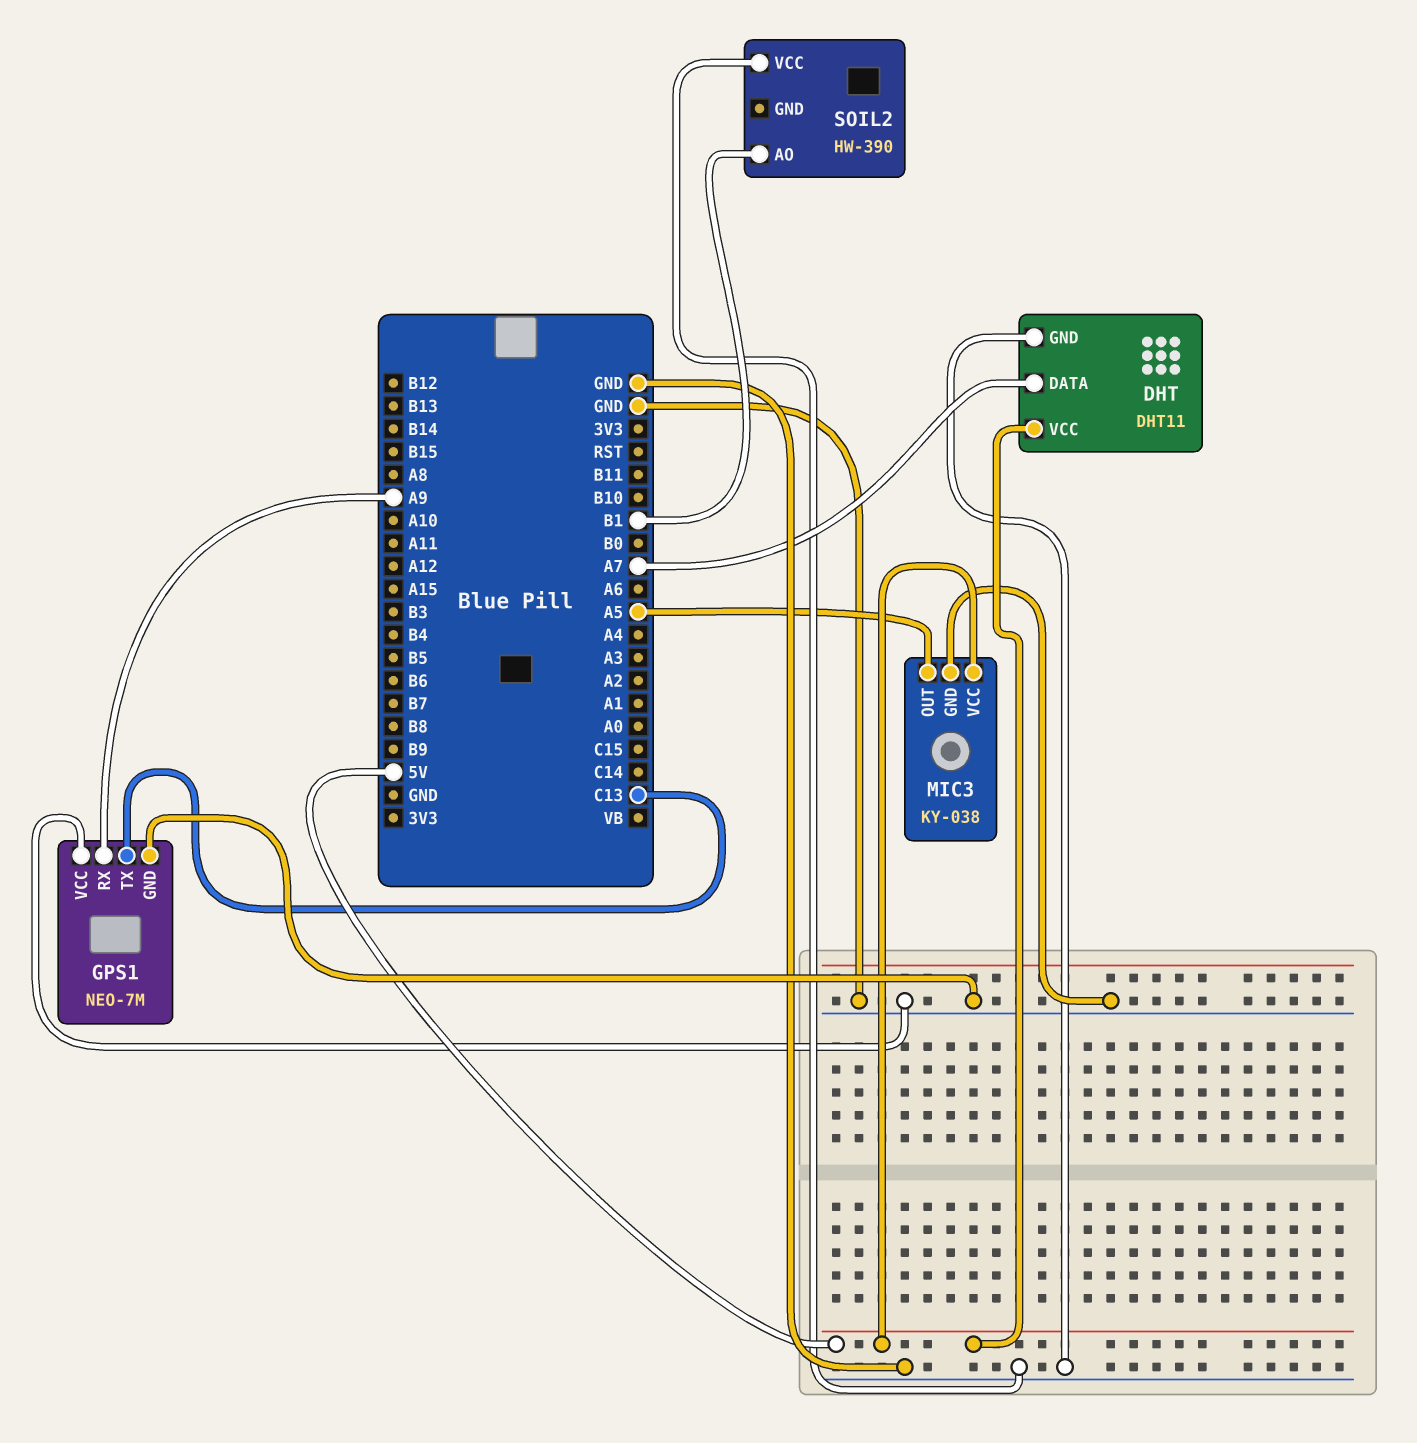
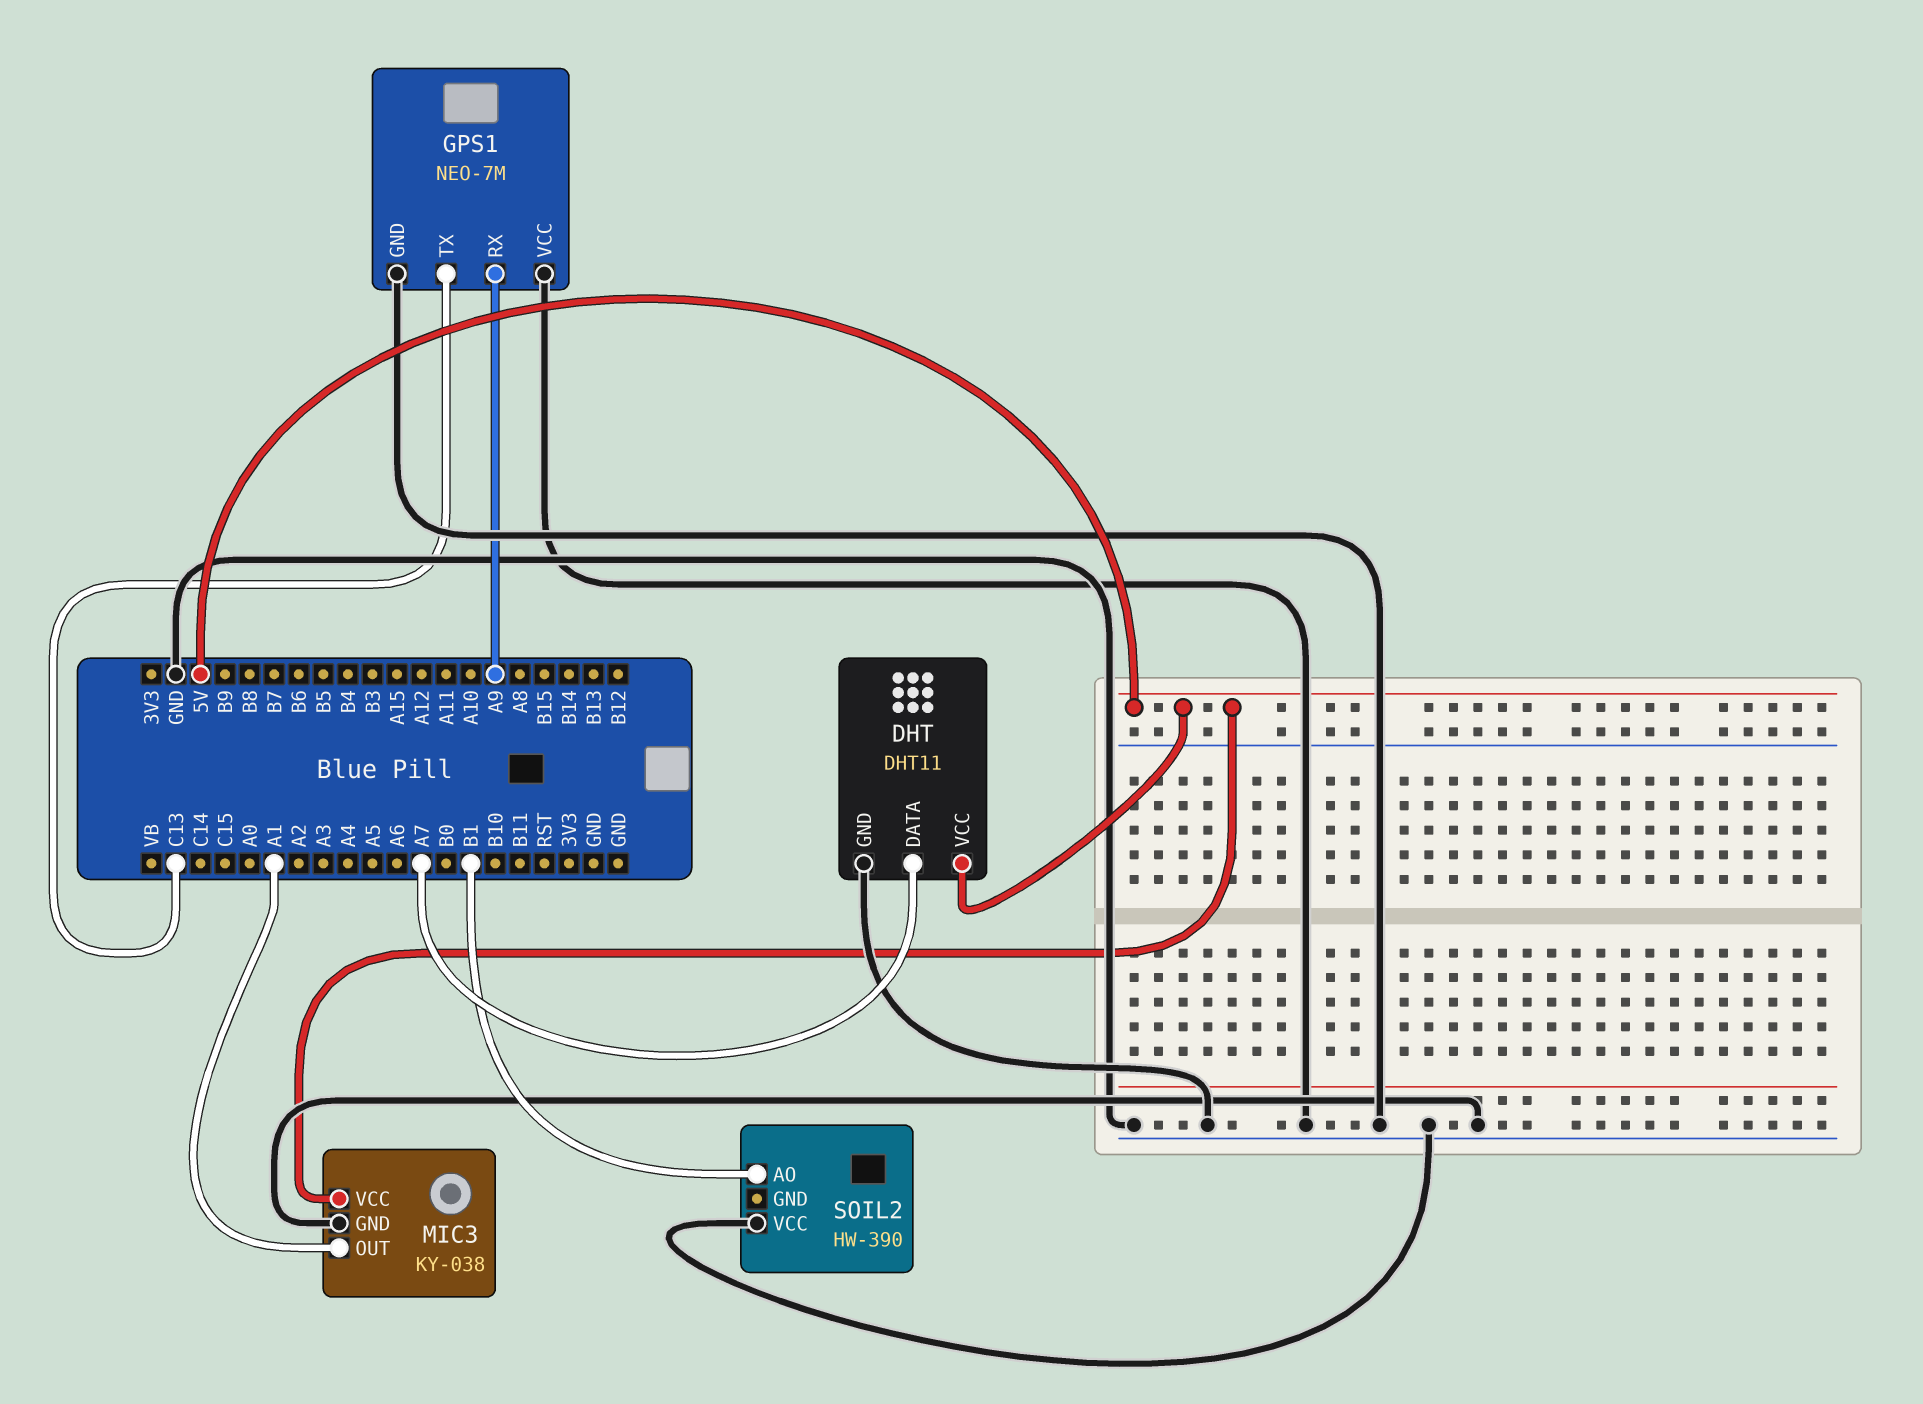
MIC3 pin OUT: A5 -> A1

